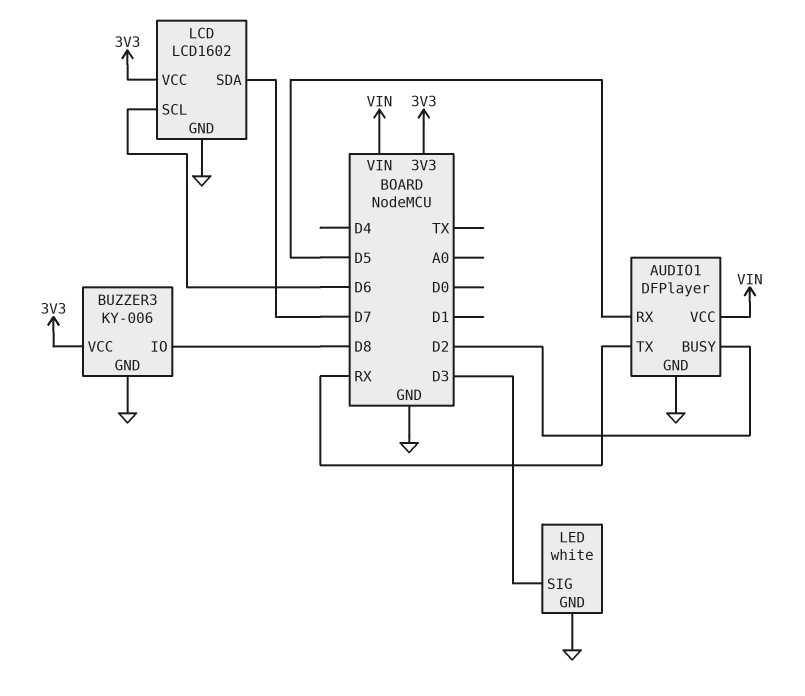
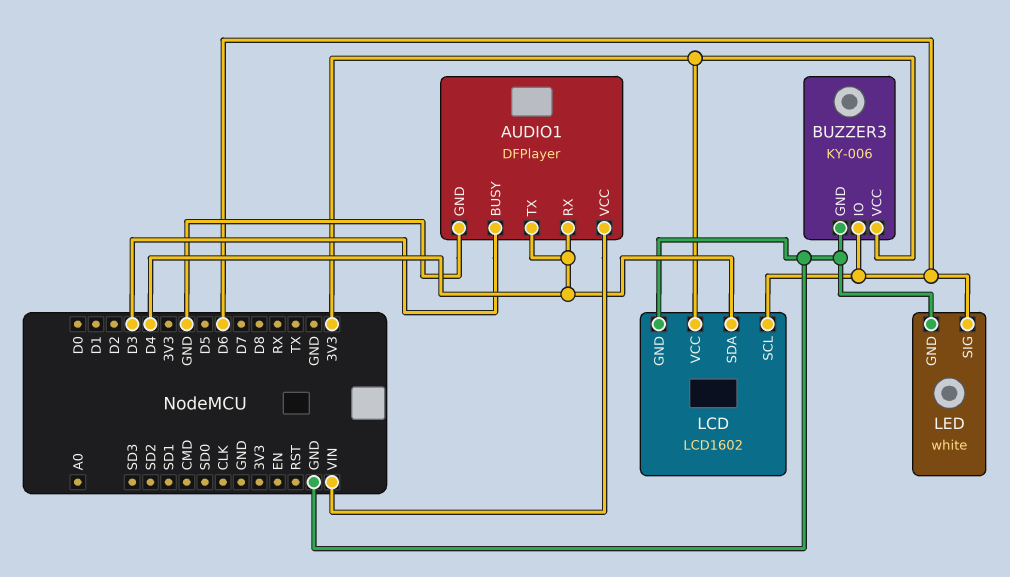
AUDIO1 pin BUSY: D2 -> D3
AUDIO1 pin RX: D5 -> D4
AUDIO1 pin TX: RX -> D4
BUZZER3 pin IO: D8 -> D6
LCD pin SDA: D7 -> D4
LED pin SIG: D3 -> D6

